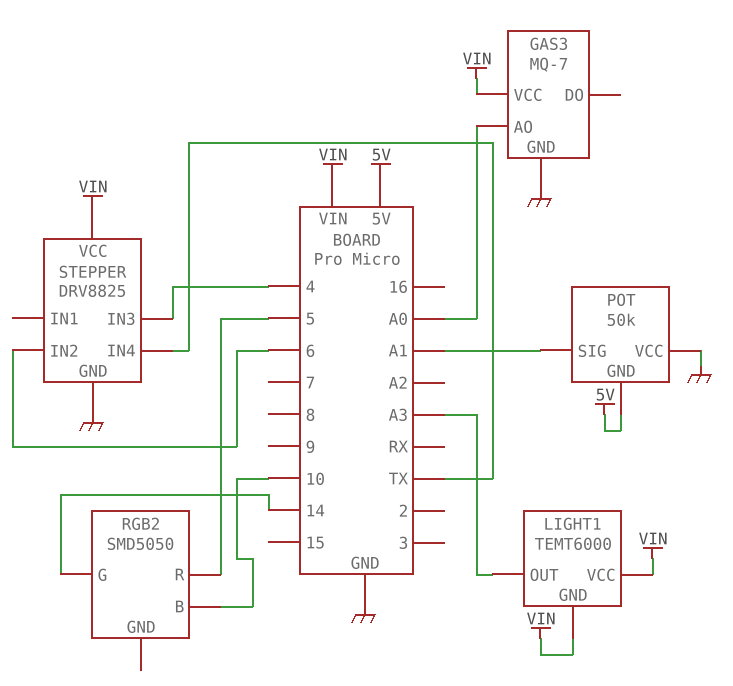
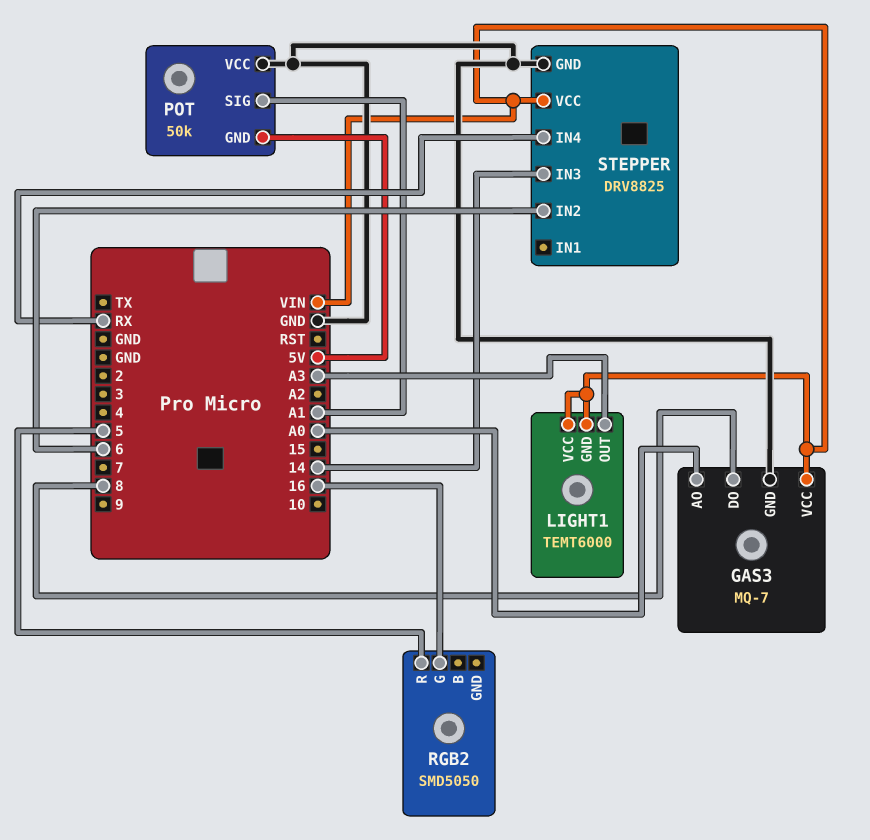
GAS3 pin DO: none -> 8
RGB2 pin B: 10 -> none
RGB2 pin G: 14 -> 16
STEPPER pin IN3: 4 -> 14
STEPPER pin IN4: TX -> RX

